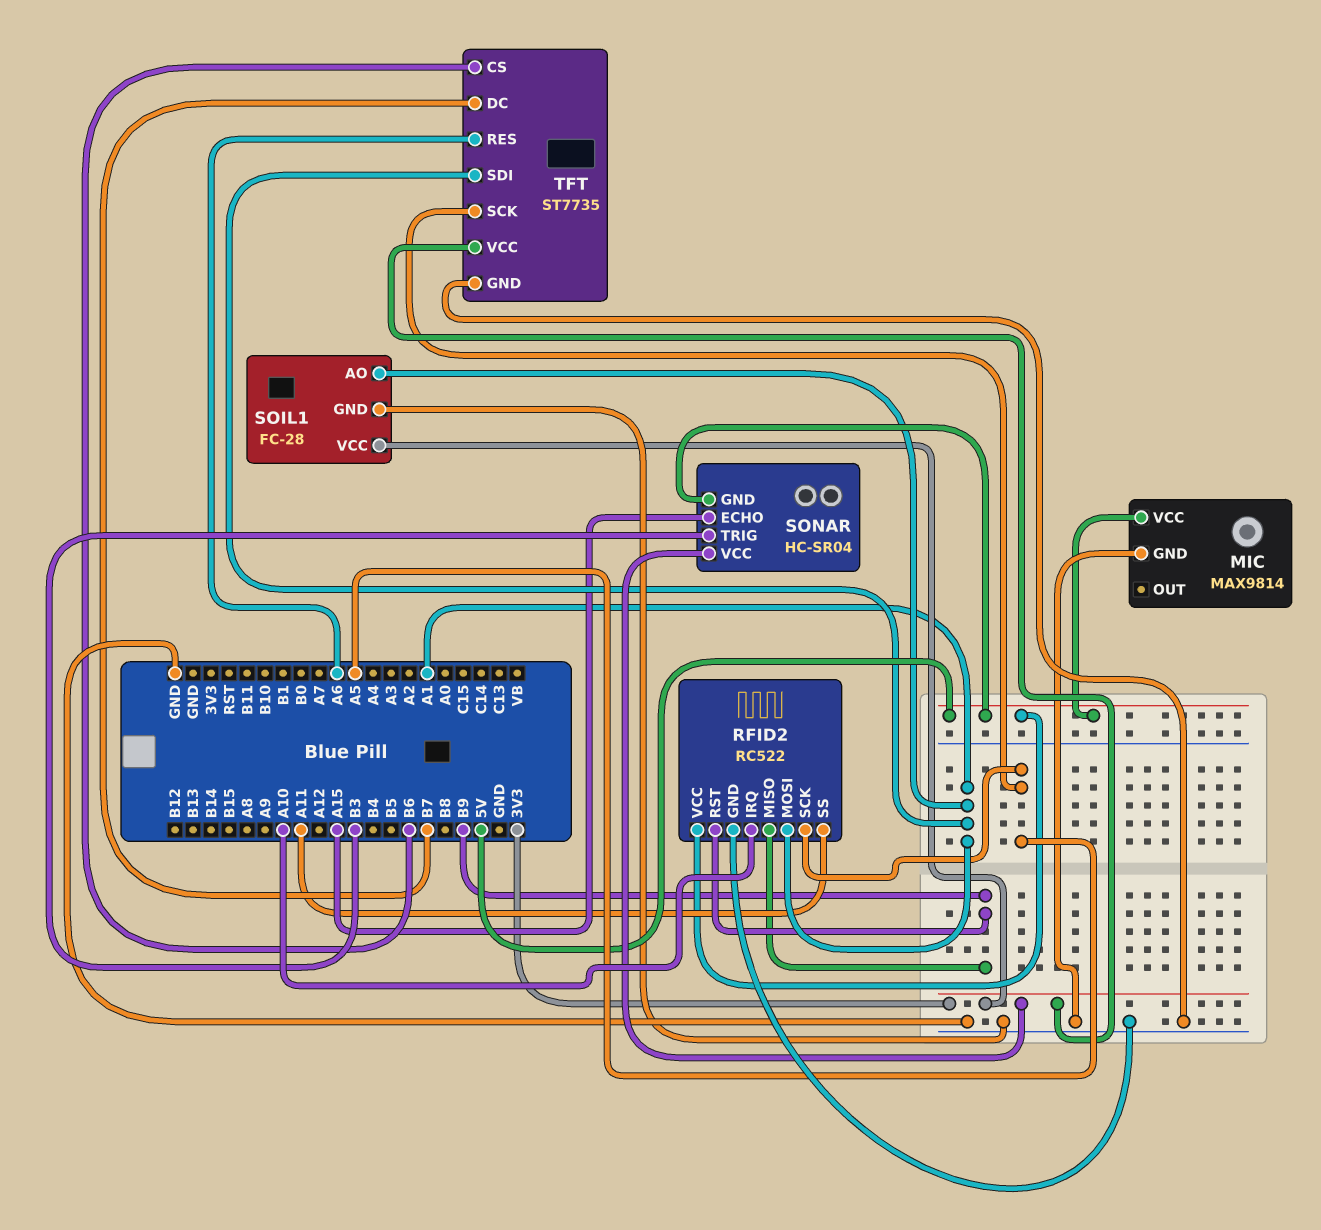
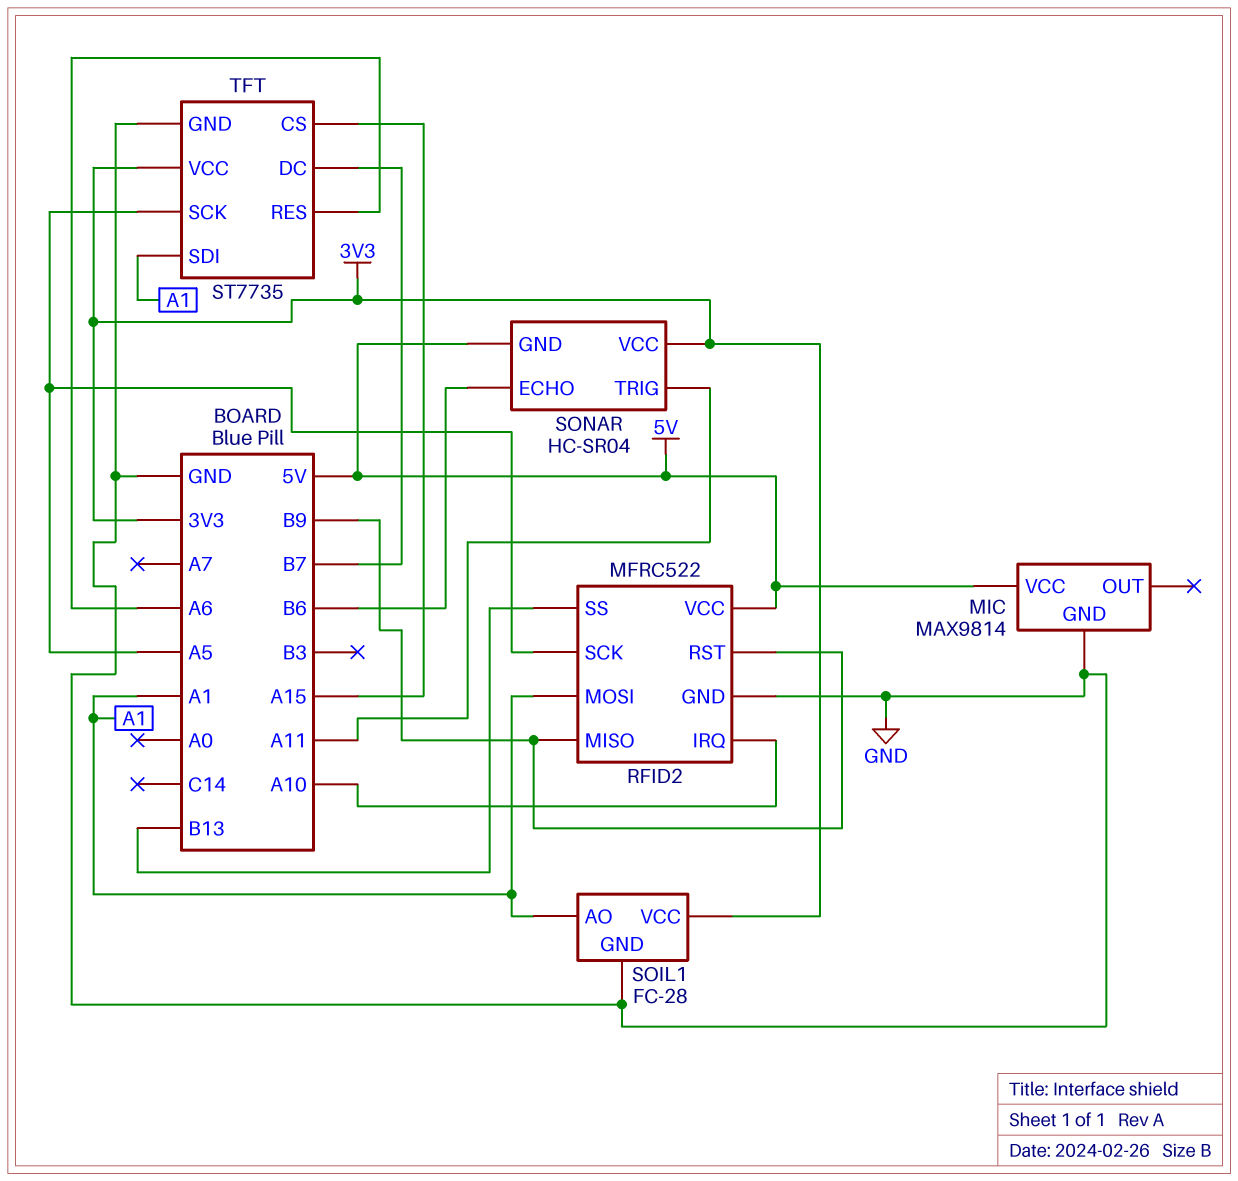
RFID2: RC522 -> MFRC522
RFID2 pin SS: A11 -> B13
SONAR pin ECHO: A15 -> B6
SONAR pin TRIG: B3 -> A11
TFT pin CS: B6 -> A15

